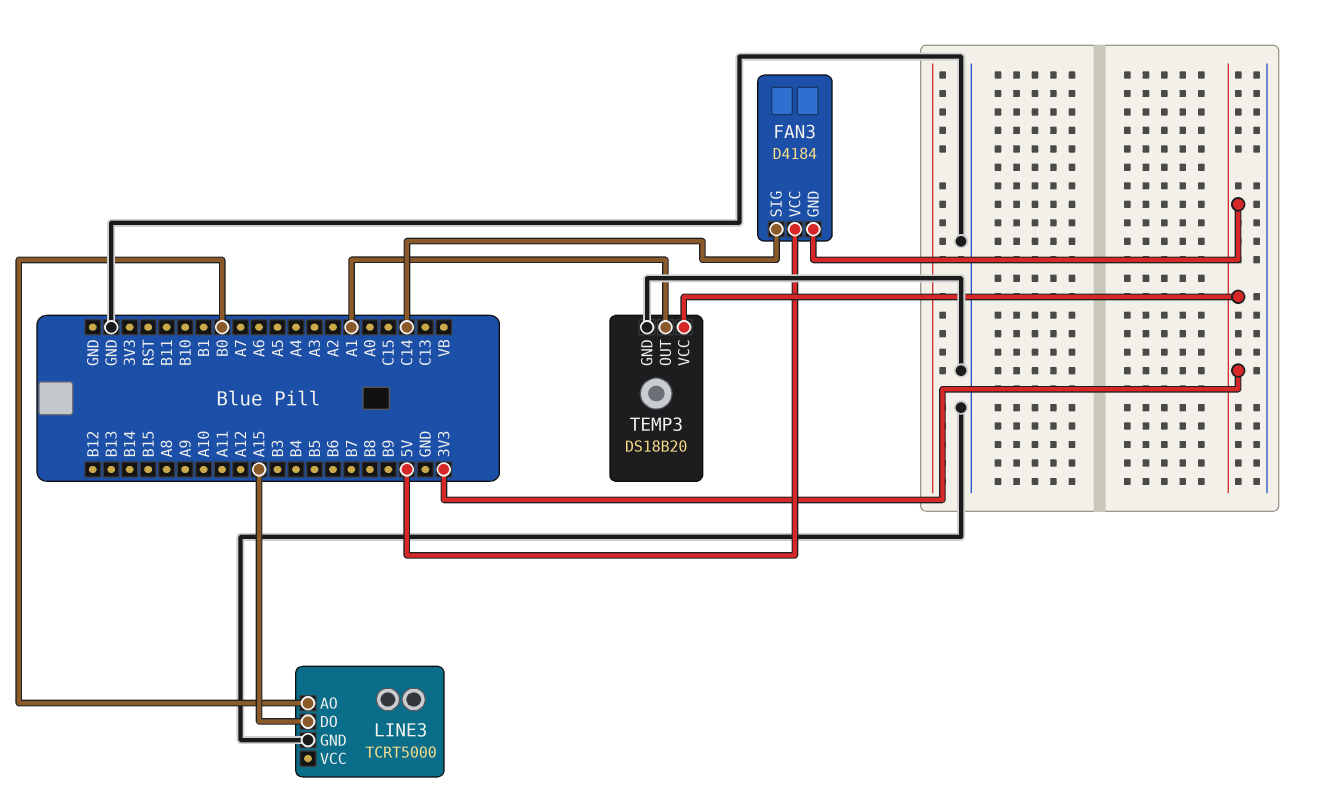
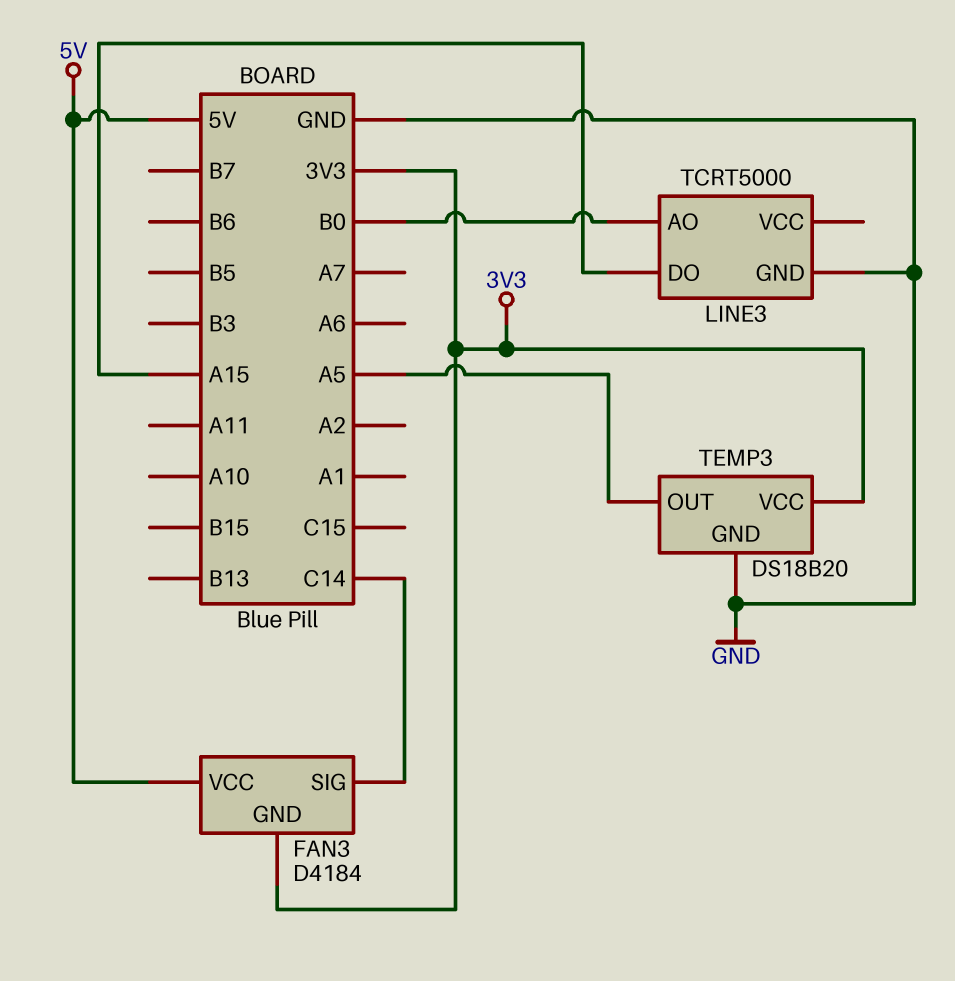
TEMP3 pin OUT: A1 -> A5

